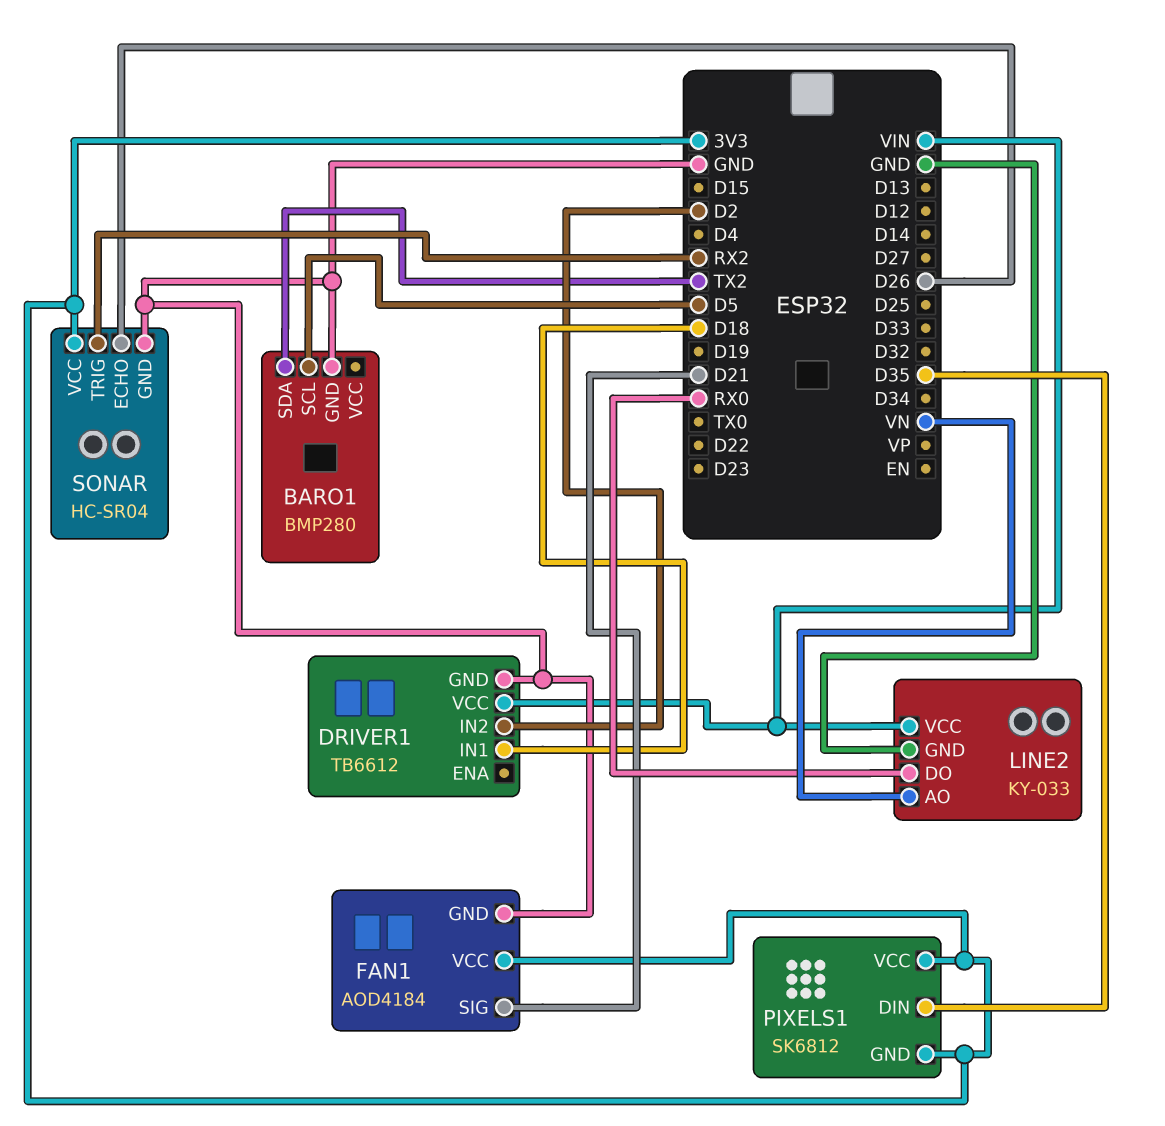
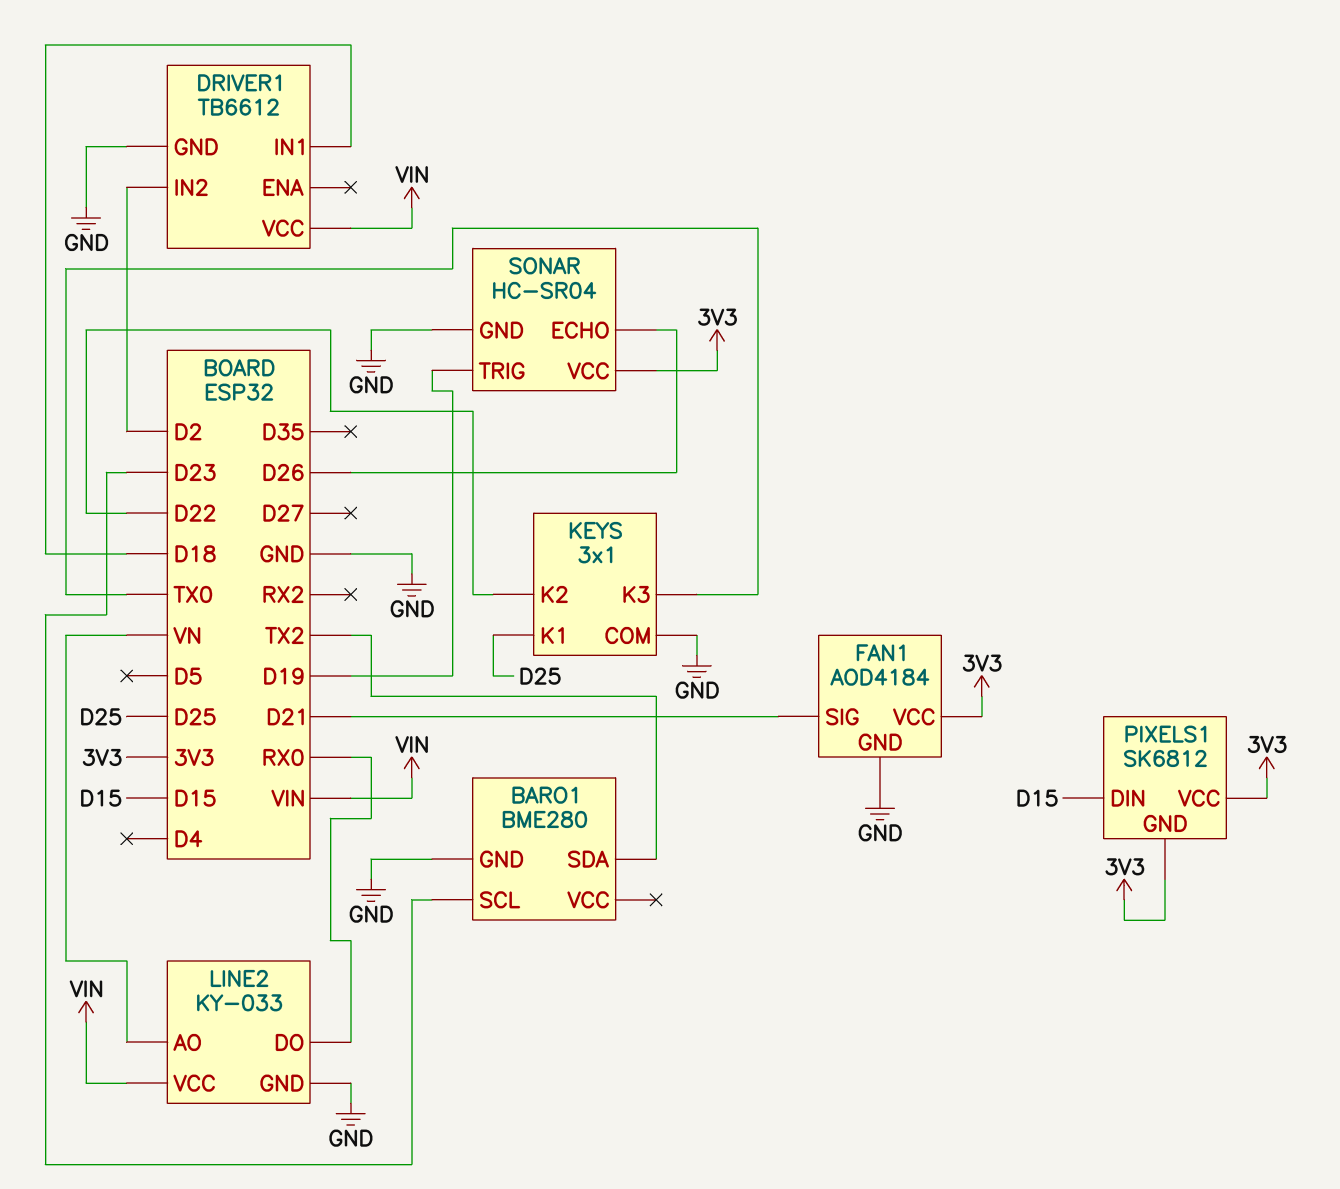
BARO1: BMP280 -> BME280
BARO1 pin SCL: D5 -> D23
KEYS: none -> 3x1
KEYS pin COM: none -> GND
KEYS pin K1: none -> D25
KEYS pin K2: none -> D22
KEYS pin K3: none -> TX0
PIXELS1 pin DIN: D35 -> D15
SONAR pin TRIG: RX2 -> D19

